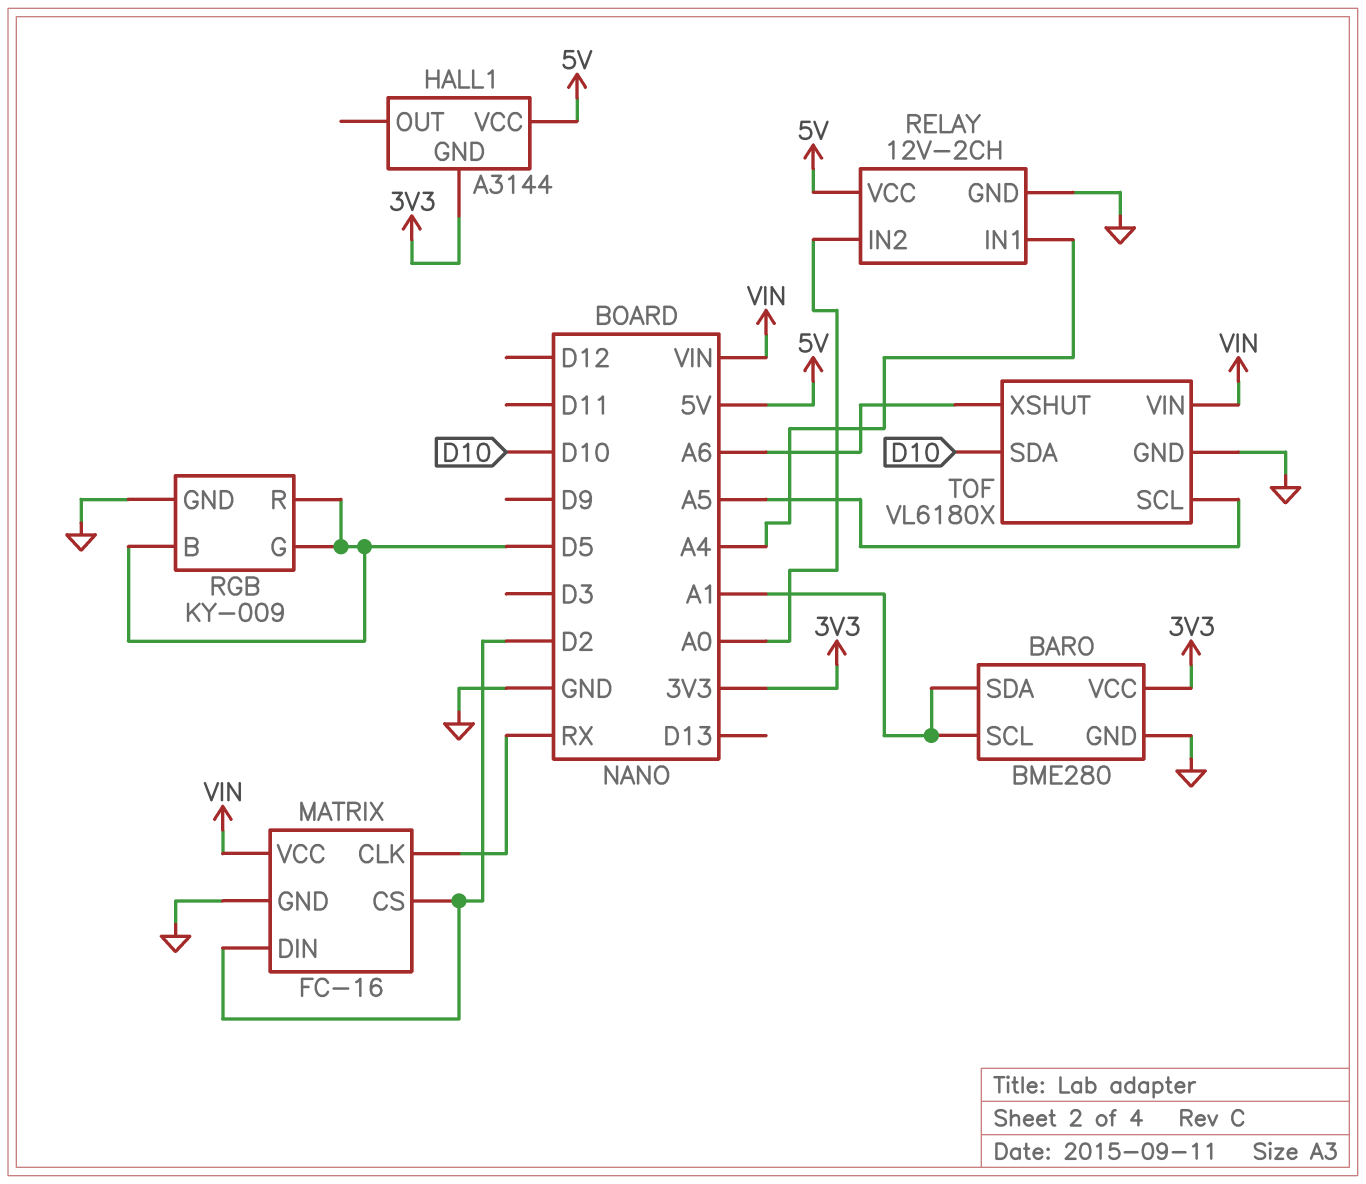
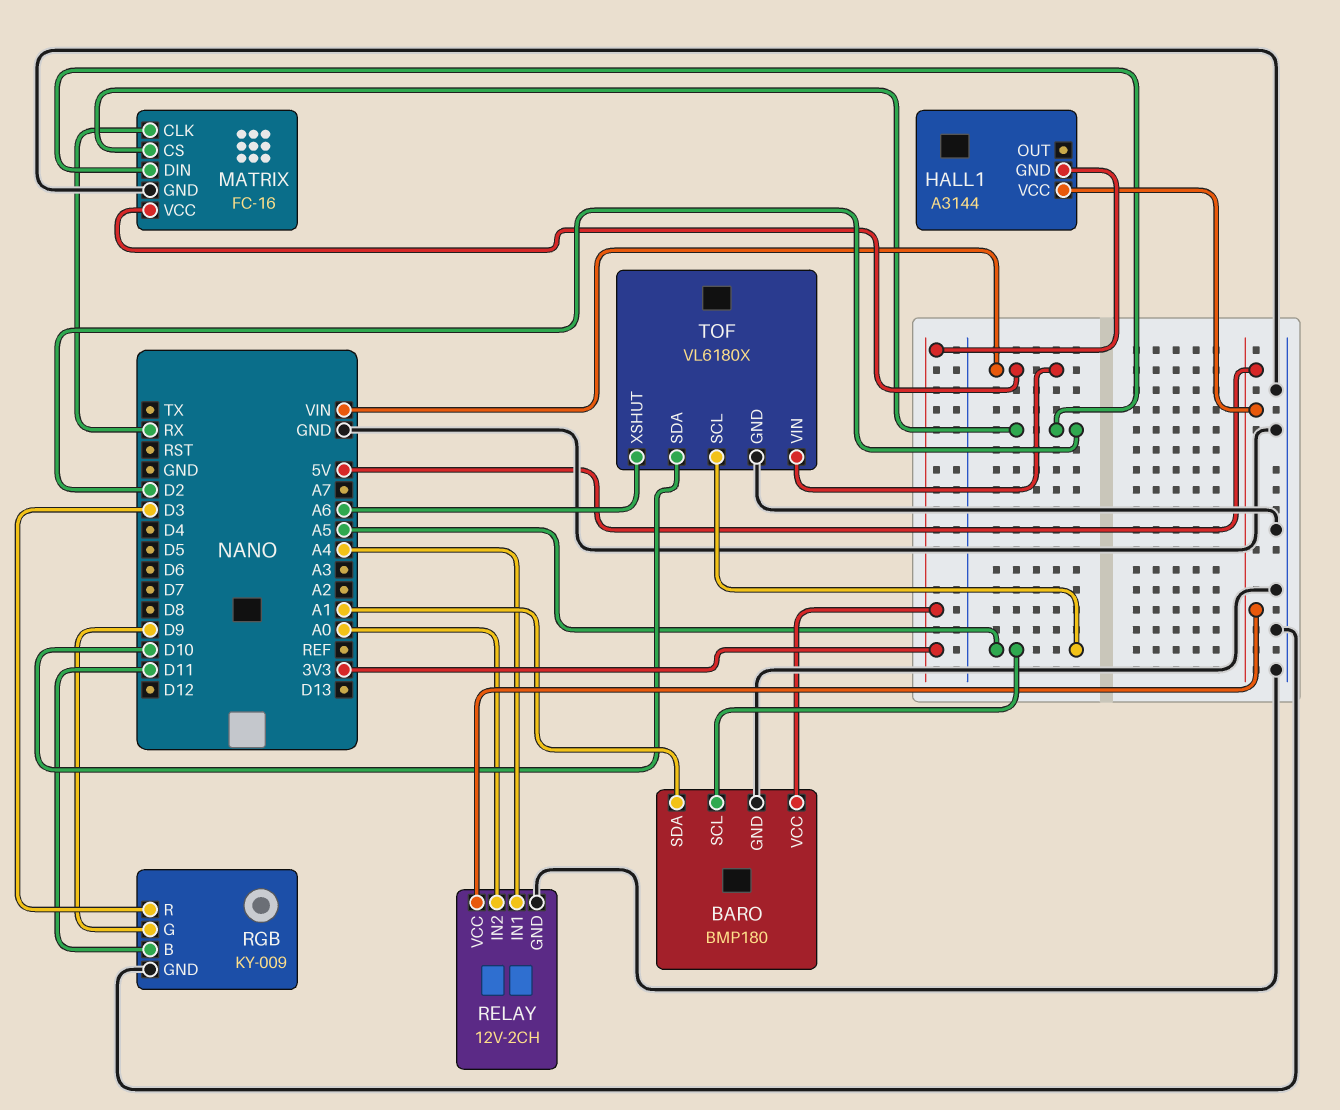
BARO: BME280 -> BMP180
BARO pin SCL: A1 -> A5
RGB pin B: D5 -> D11
RGB pin G: D5 -> D9
RGB pin R: D5 -> D3

